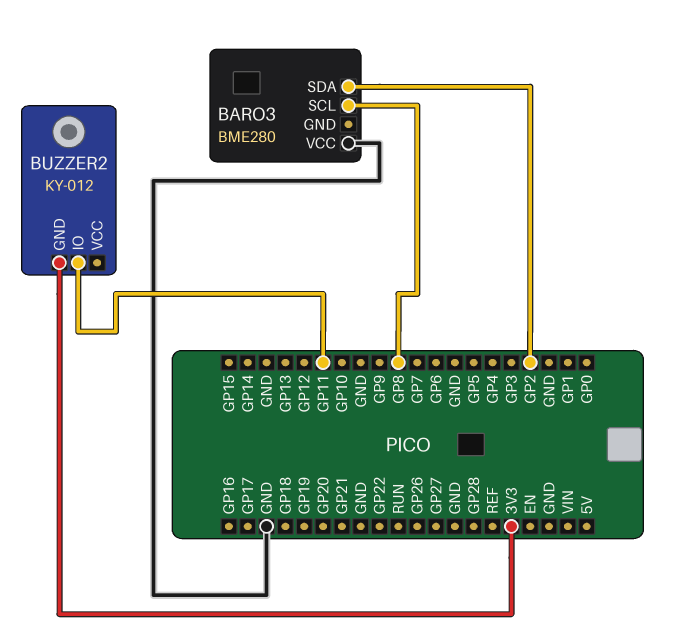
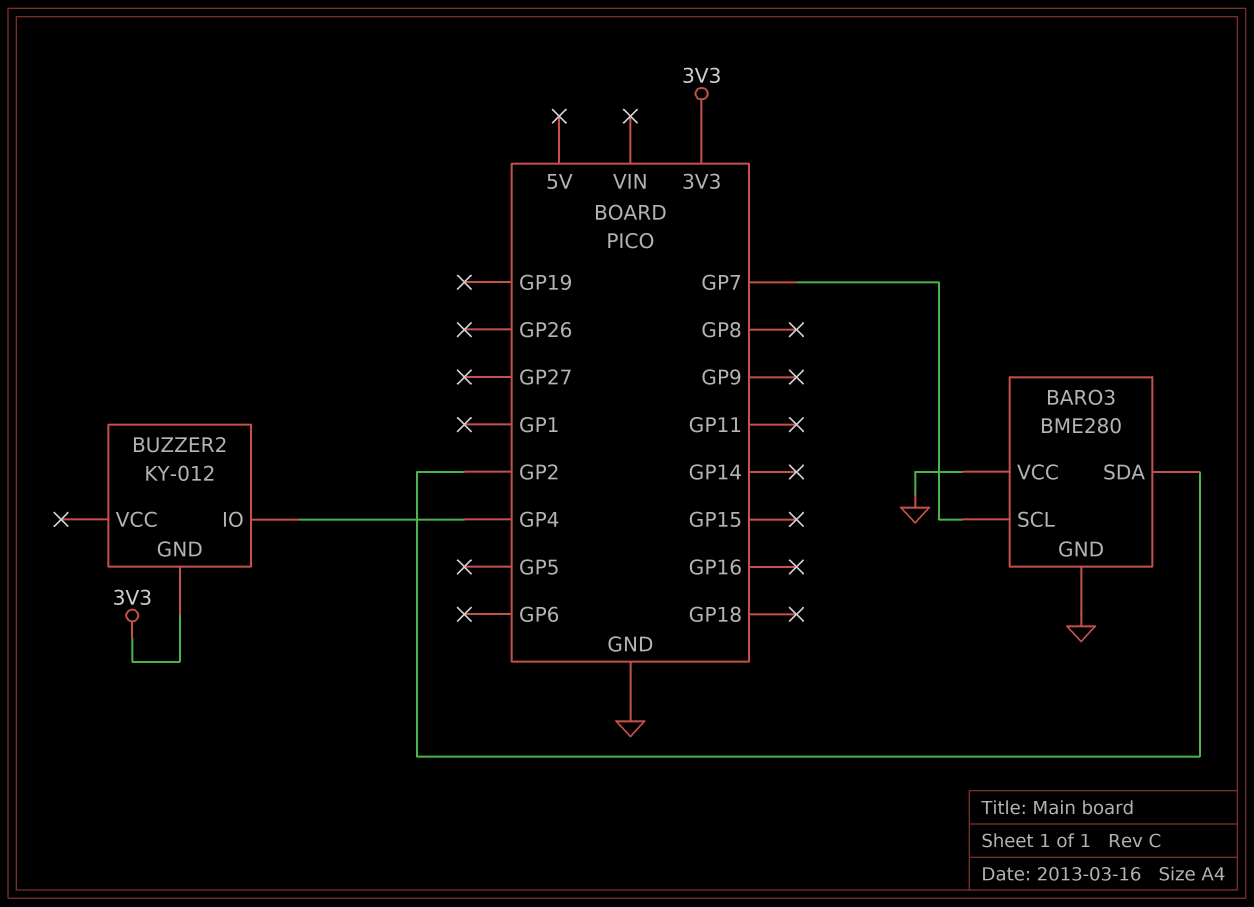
BARO3 pin GND: none -> GND
BARO3 pin SCL: GP8 -> GP7
BUZZER2 pin IO: GP11 -> GP4

